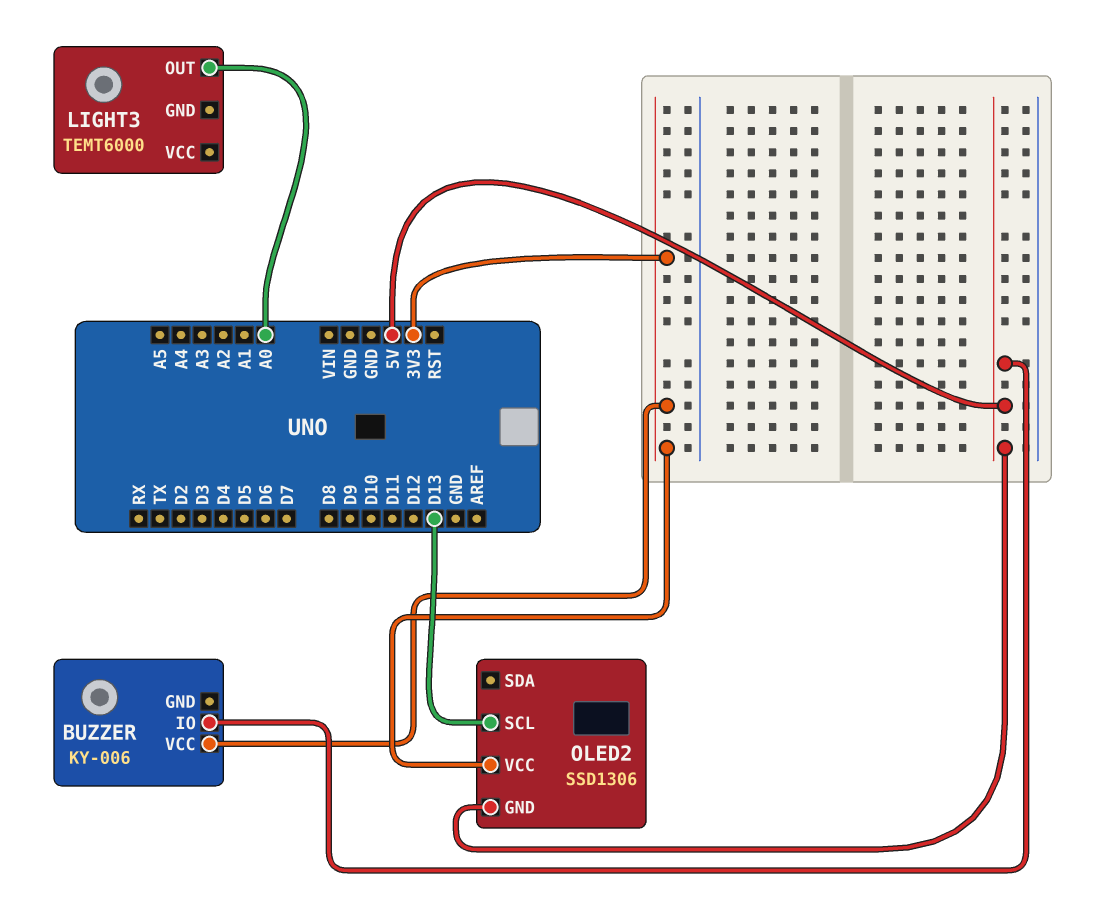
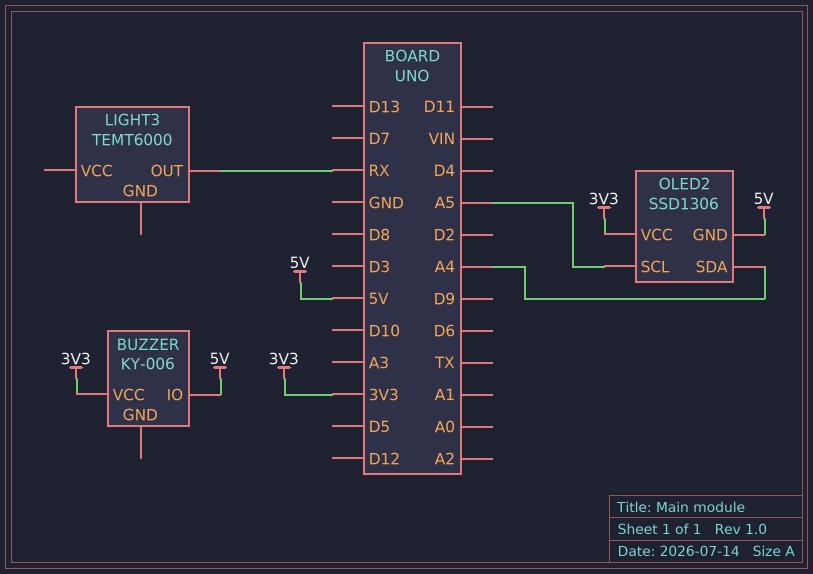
LIGHT3 pin OUT: A0 -> RX
OLED2 pin SCL: D13 -> A5
OLED2 pin SDA: none -> A4

